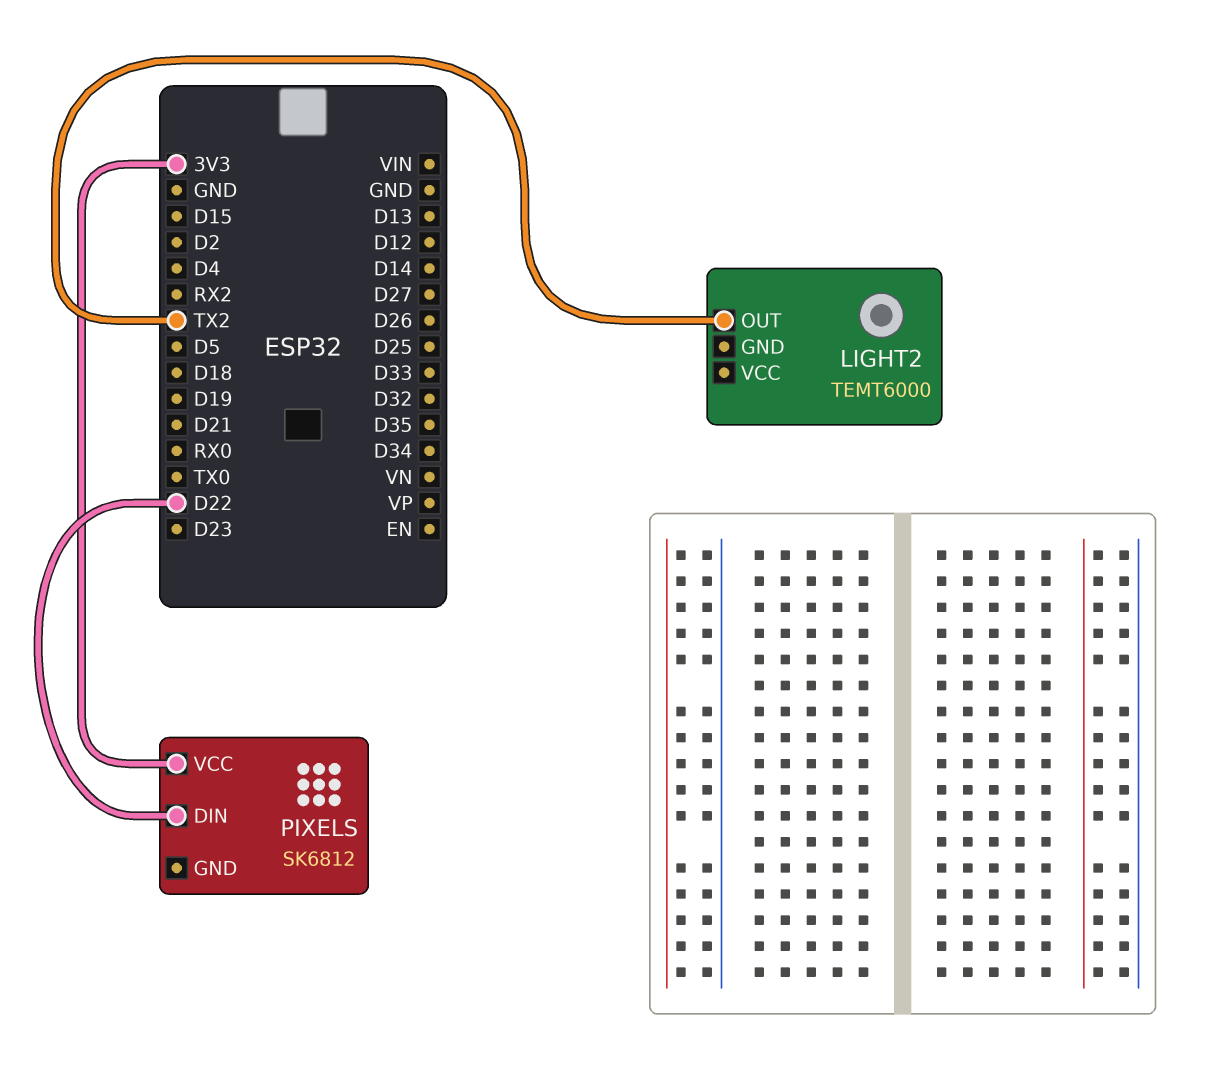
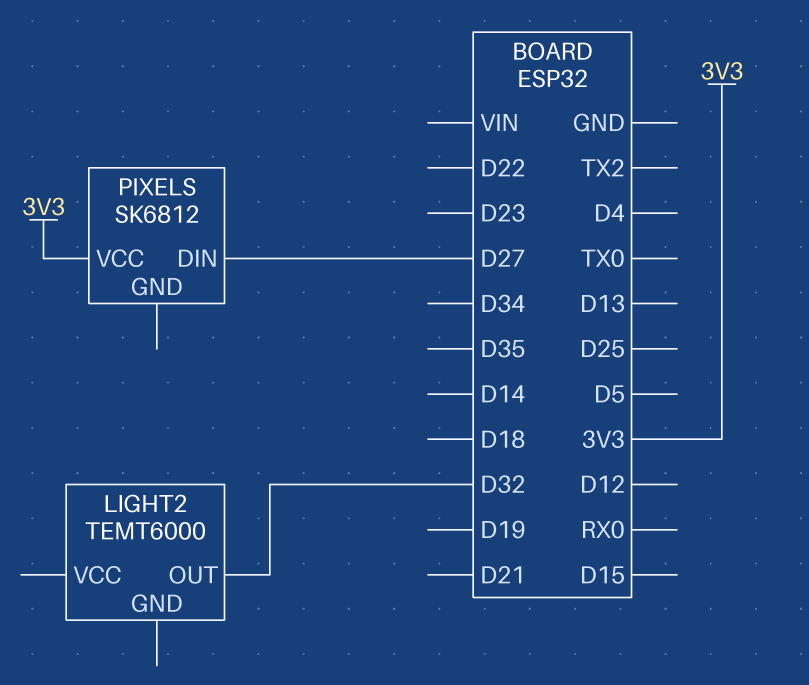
LIGHT2 pin OUT: TX2 -> D32
PIXELS pin DIN: D22 -> D27

